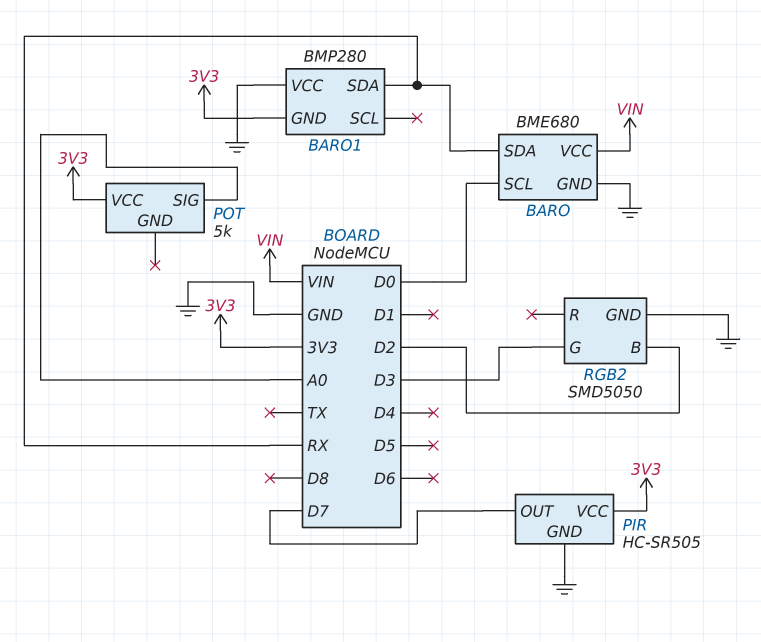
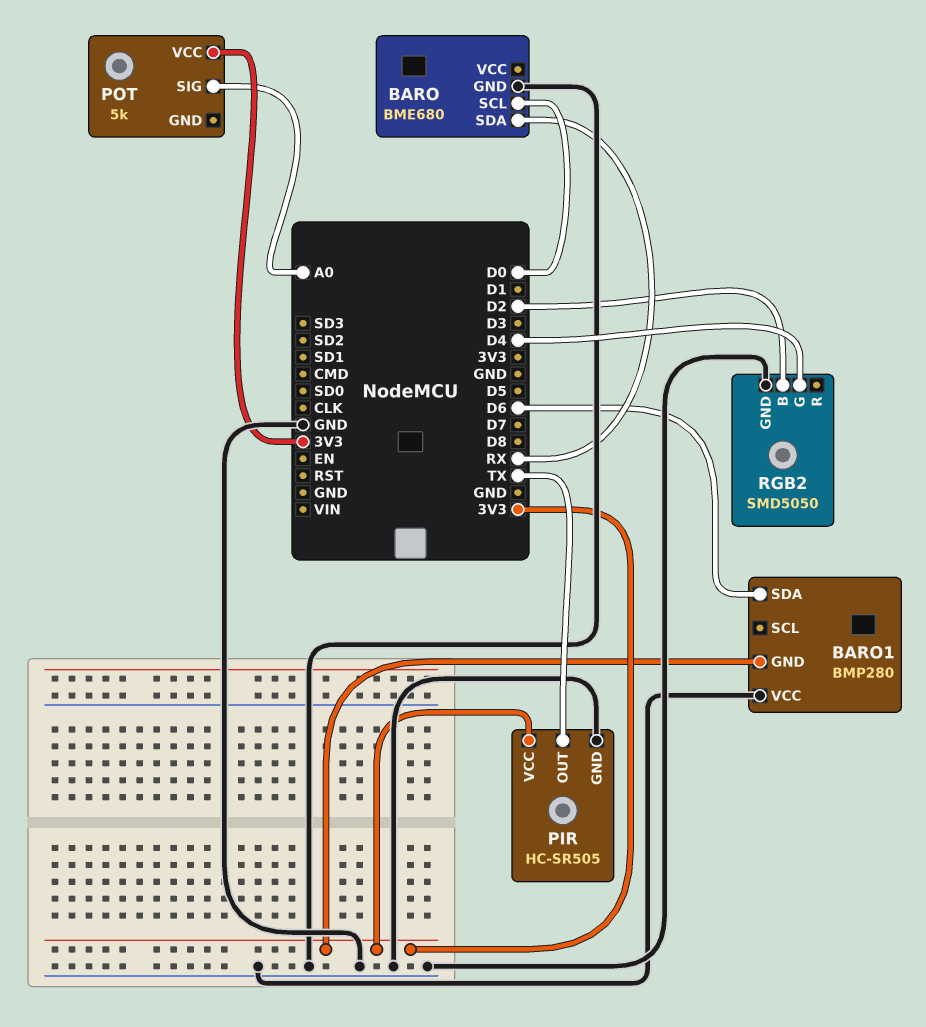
BARO pin VCC: VIN -> none
BARO1 pin SDA: RX -> D6
PIR pin OUT: D7 -> TX
RGB2 pin G: D3 -> D4

